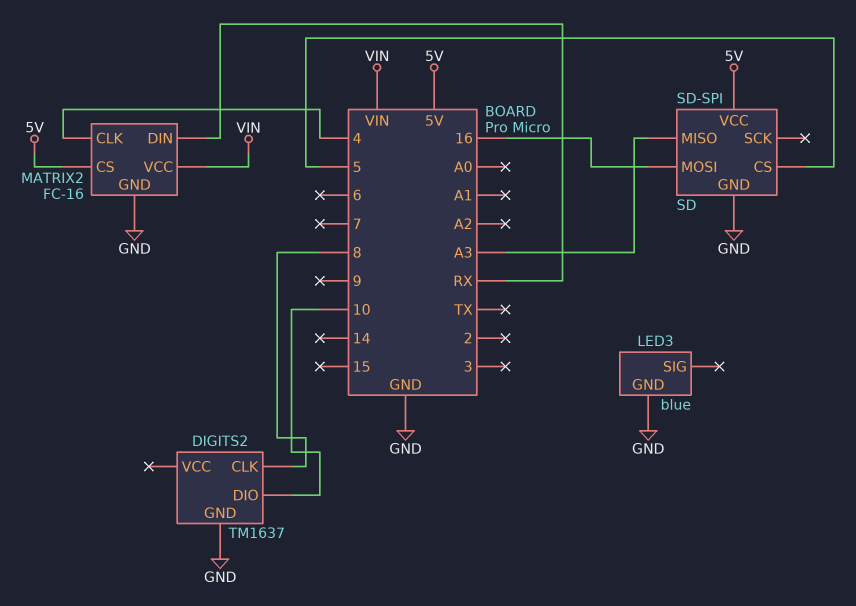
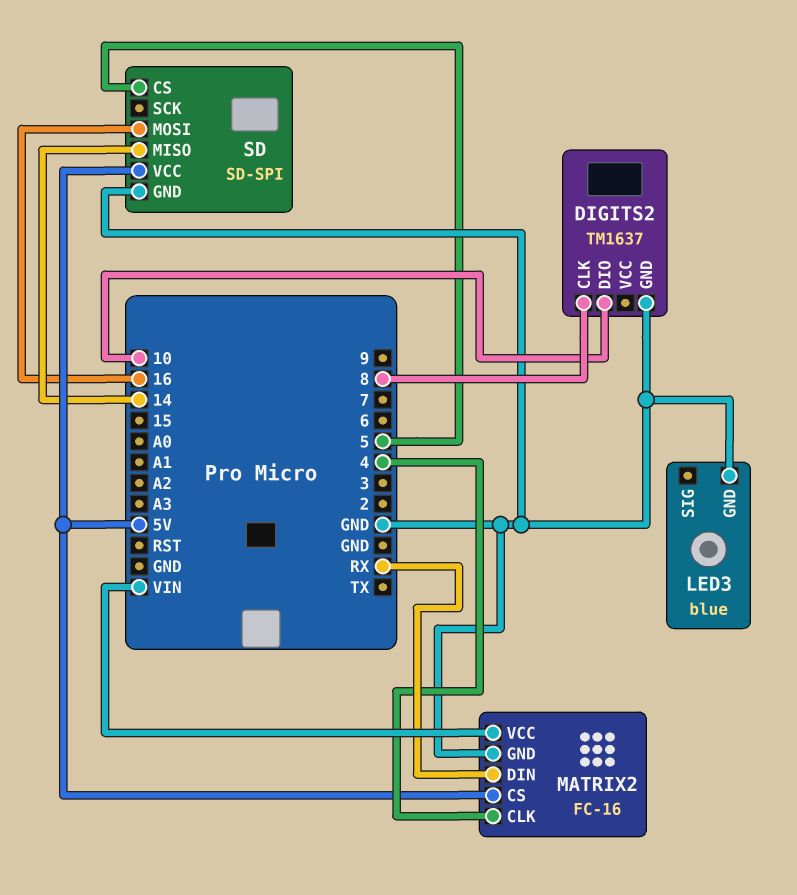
SD pin MISO: A3 -> 14

